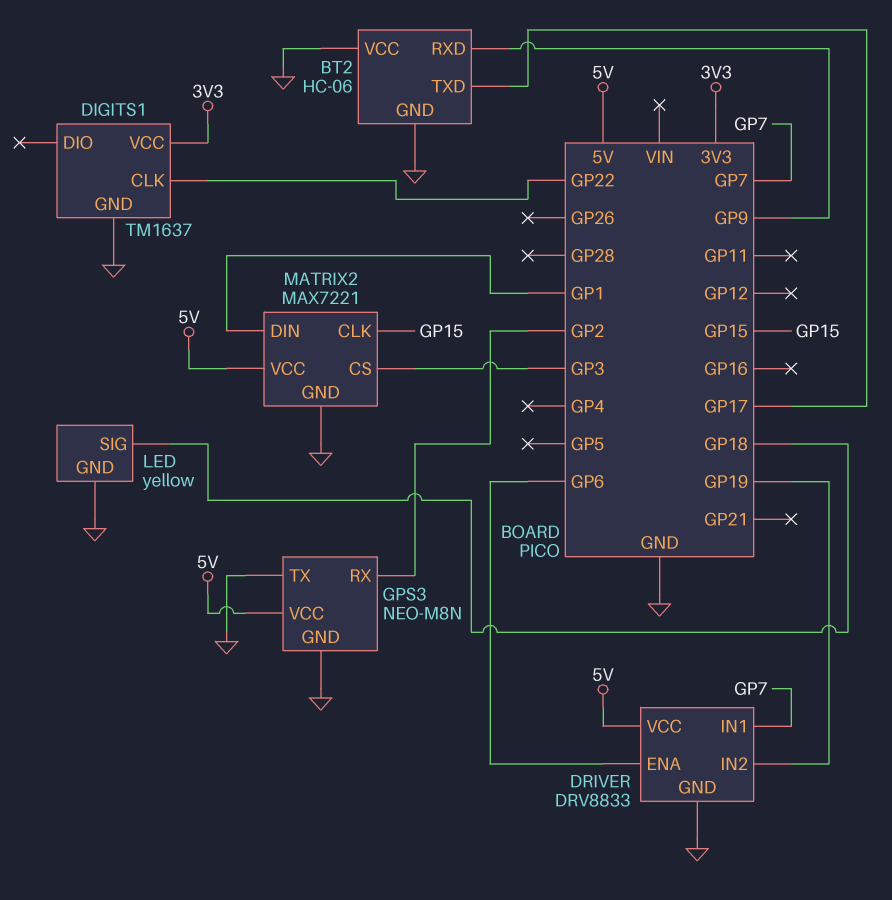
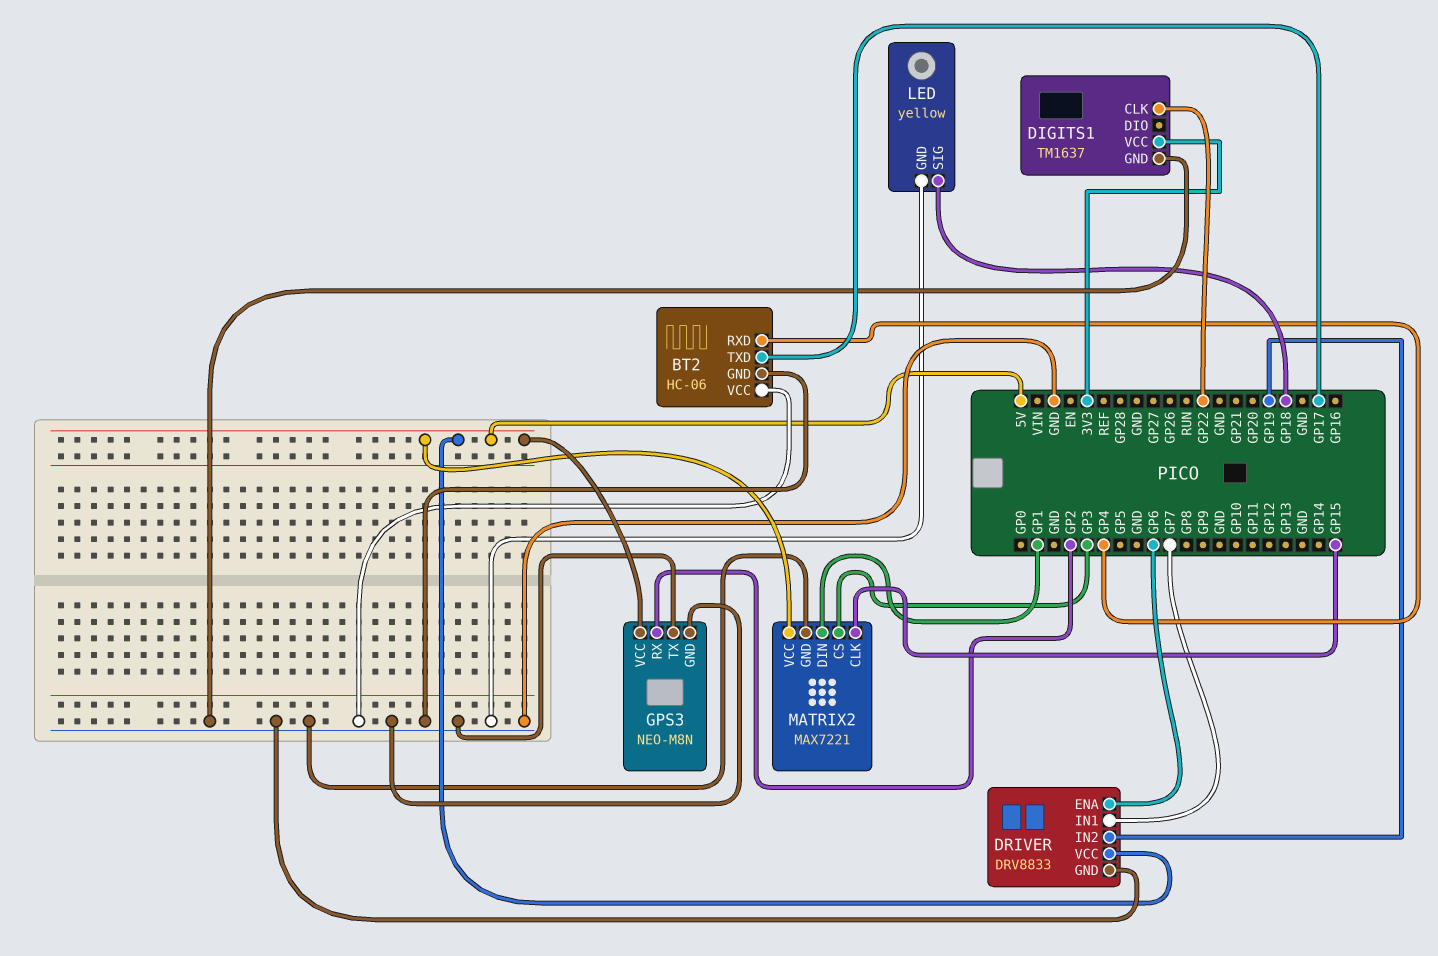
BT2 pin RXD: GP9 -> GP4

